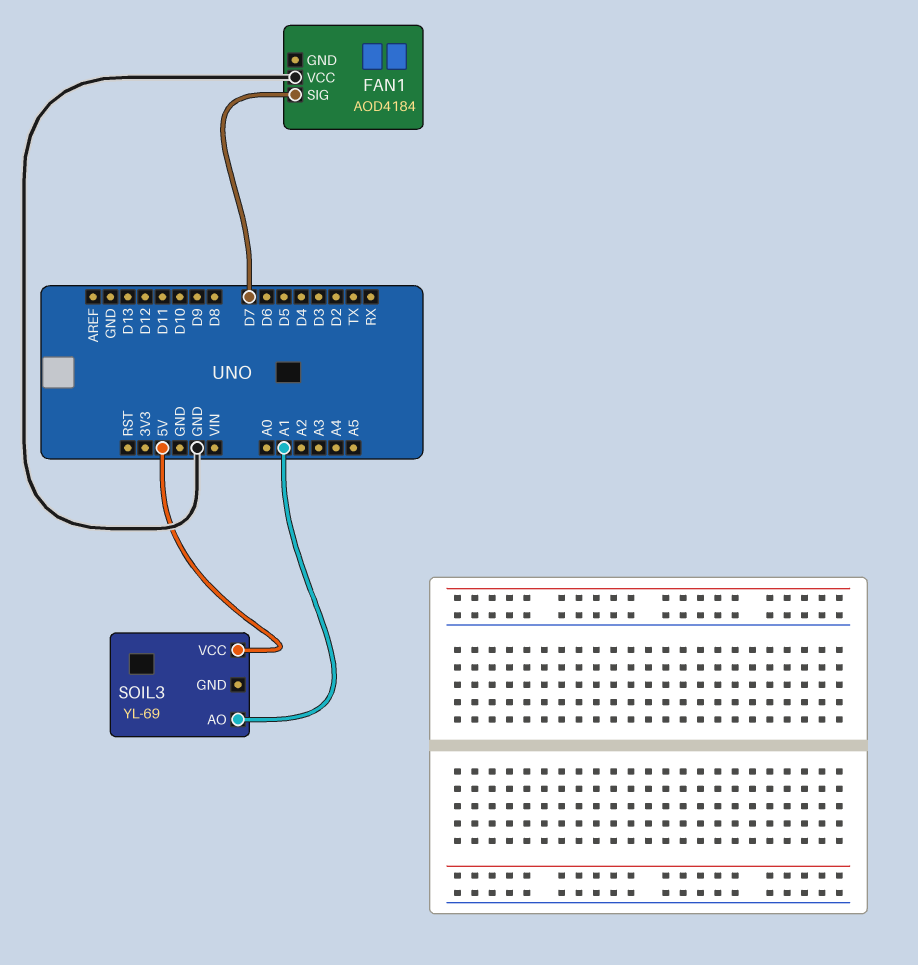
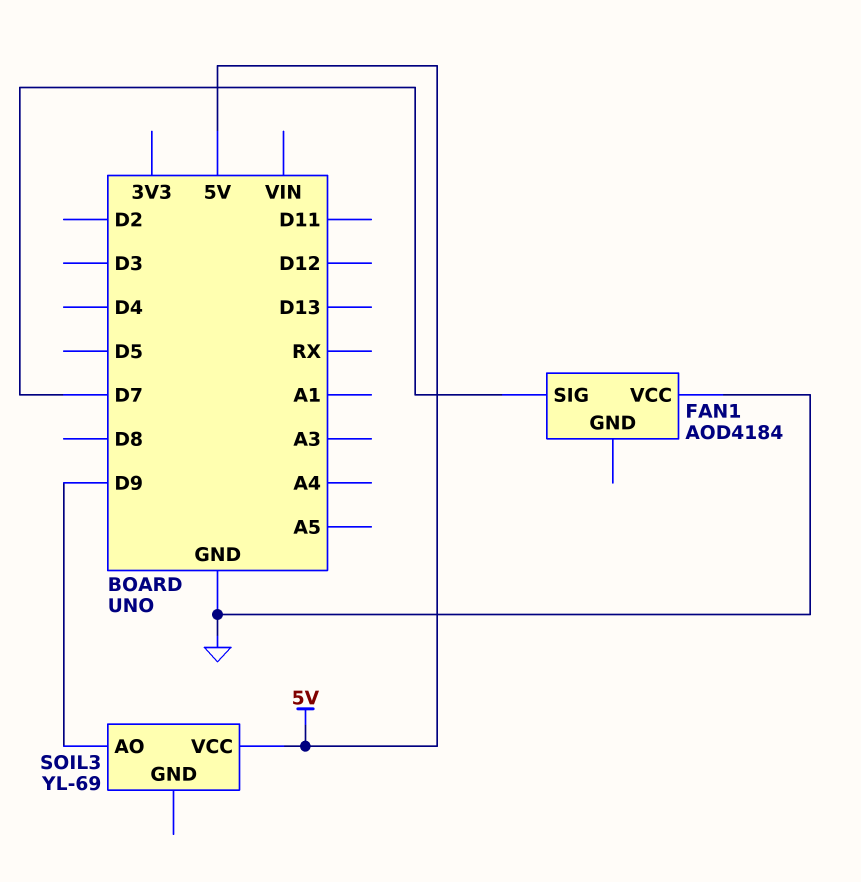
SOIL3 pin AO: A1 -> D9

